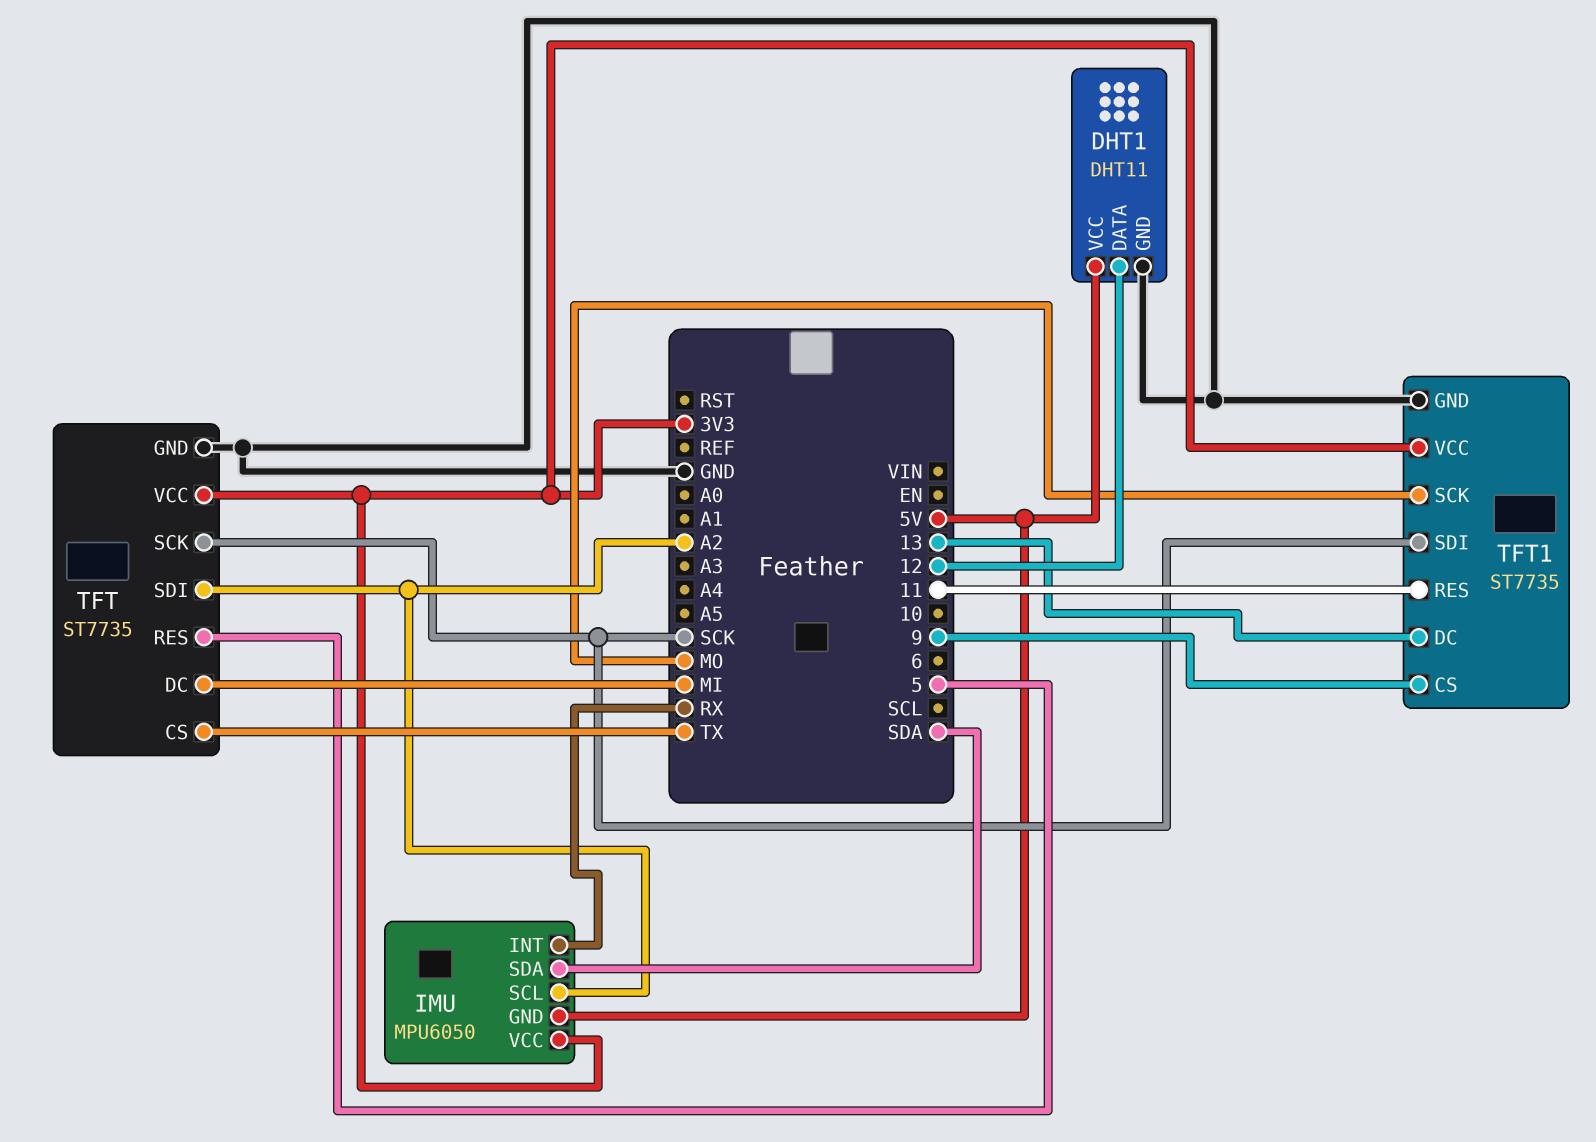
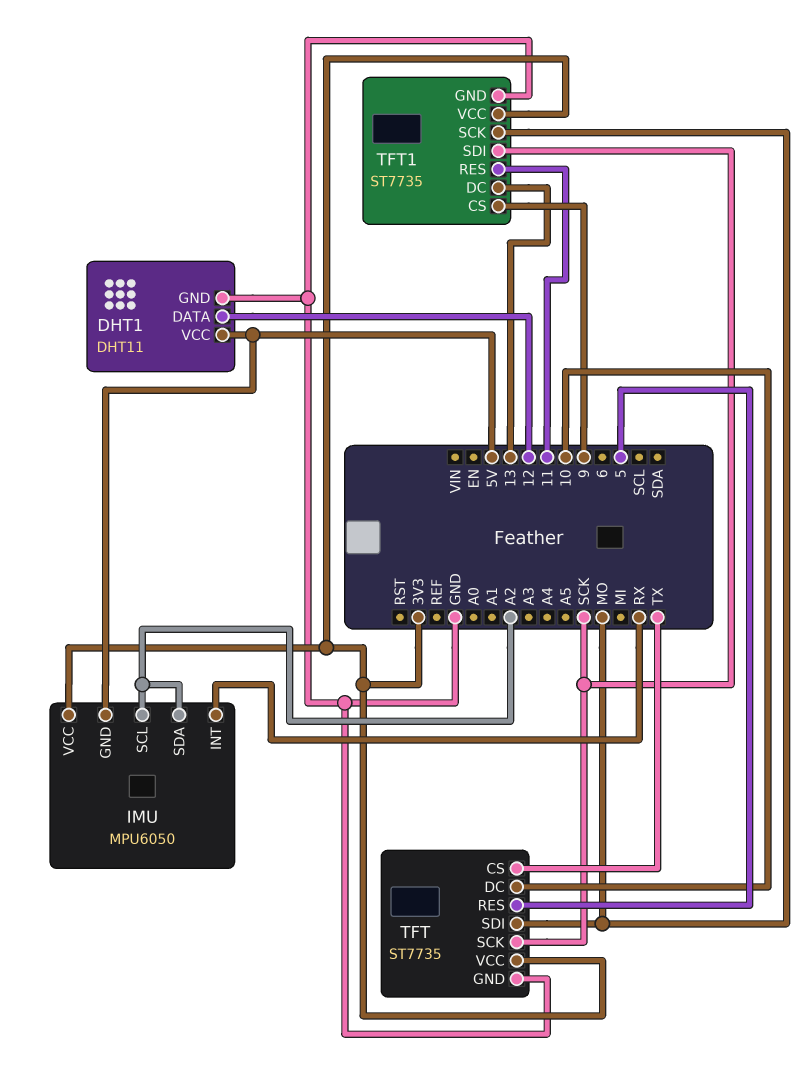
IMU pin SDA: SDA -> A2
TFT pin DC: MI -> 10
TFT pin SDI: A2 -> MO

